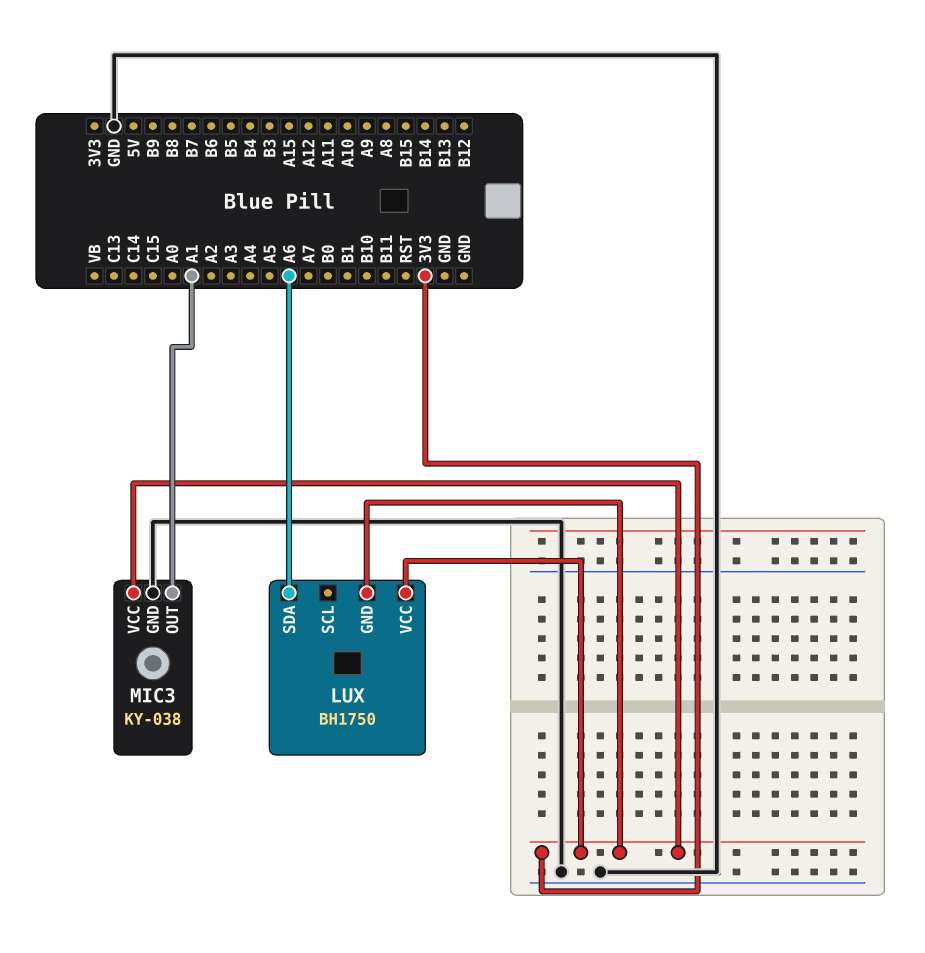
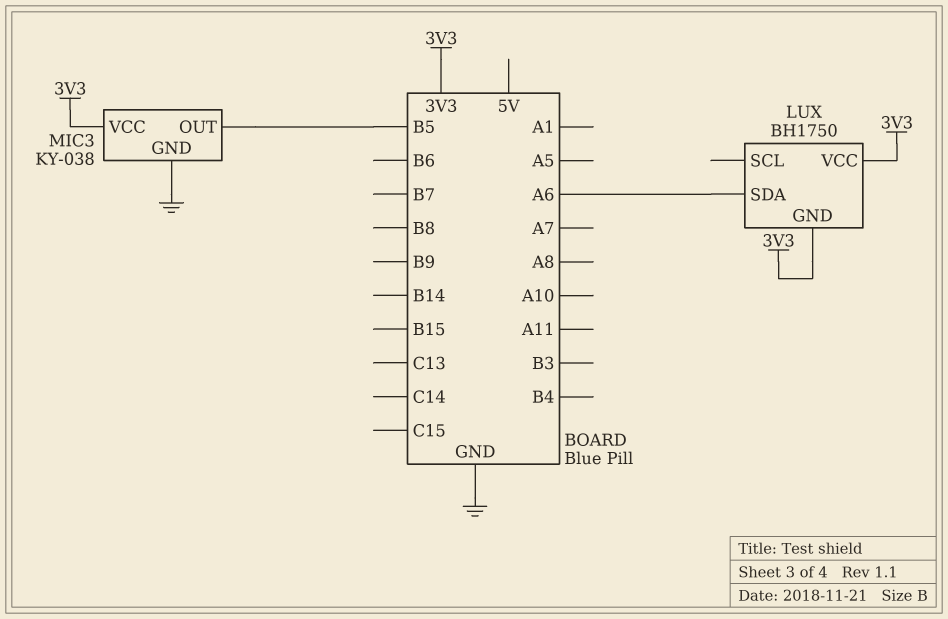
MIC3 pin OUT: A1 -> B5

